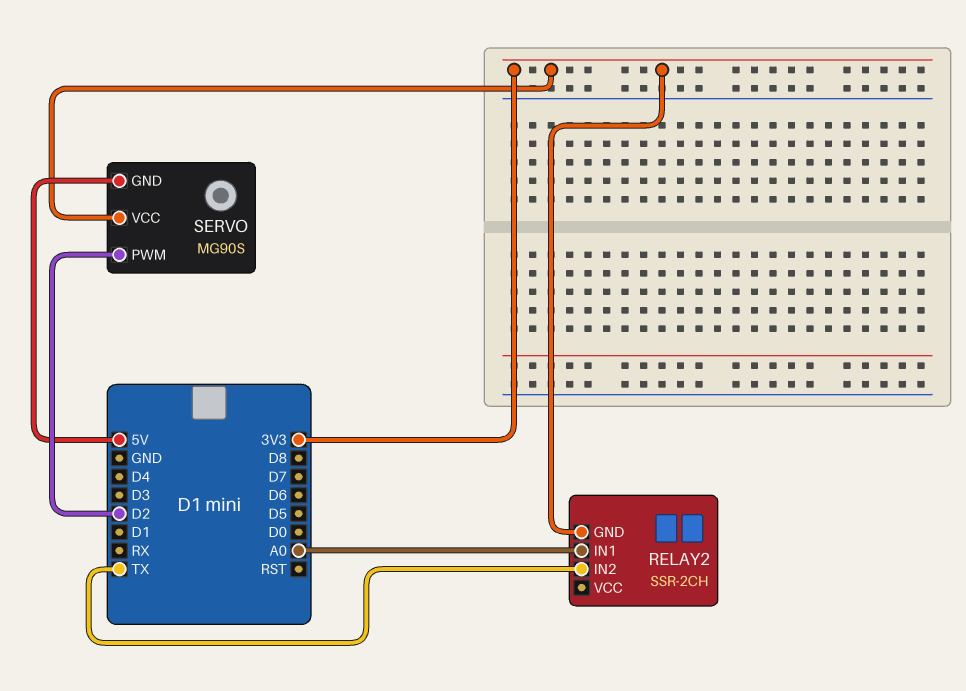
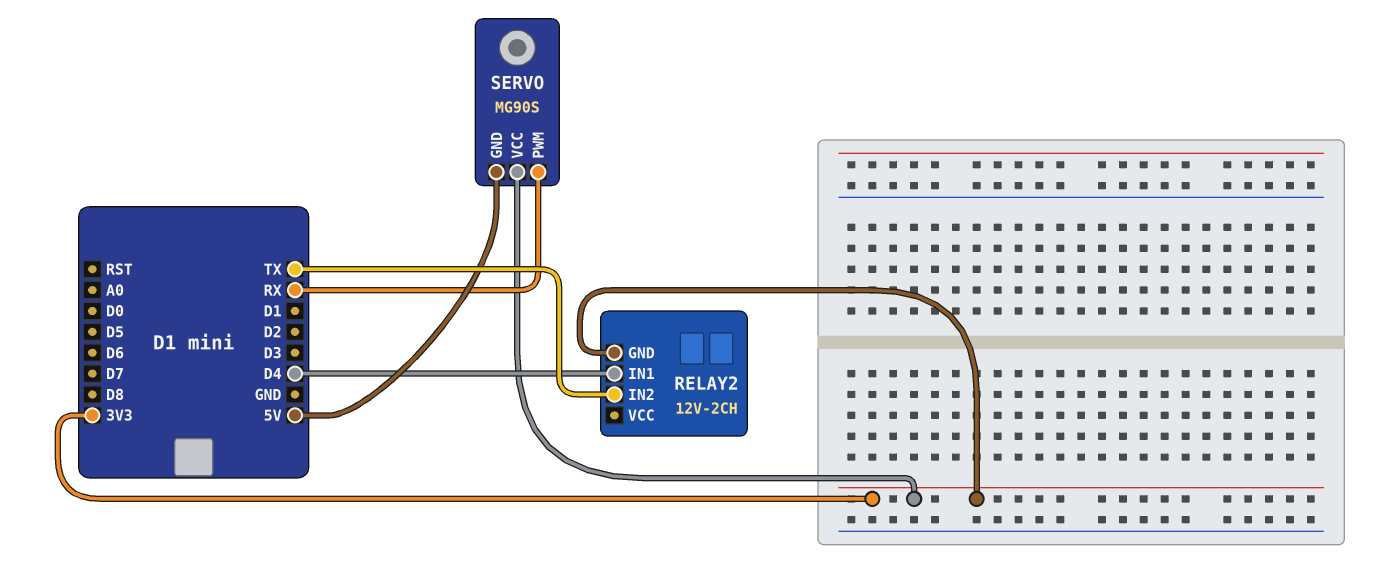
RELAY2: SSR-2CH -> 12V-2CH
RELAY2 pin IN1: A0 -> D4
SERVO pin PWM: D2 -> RX

